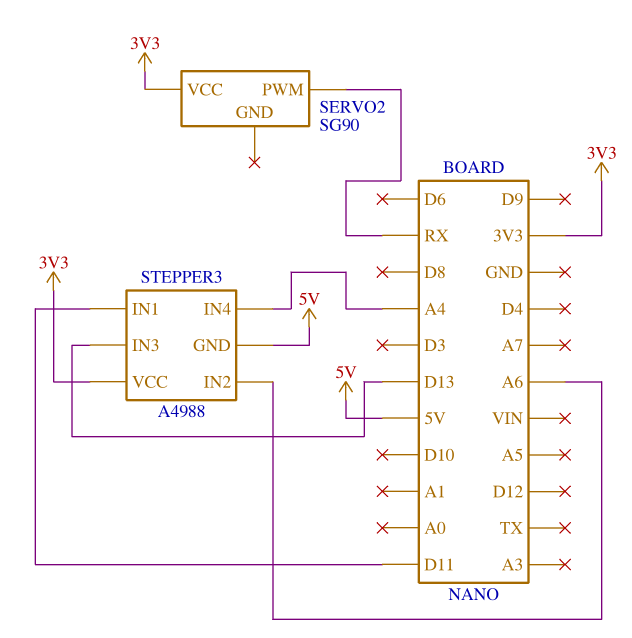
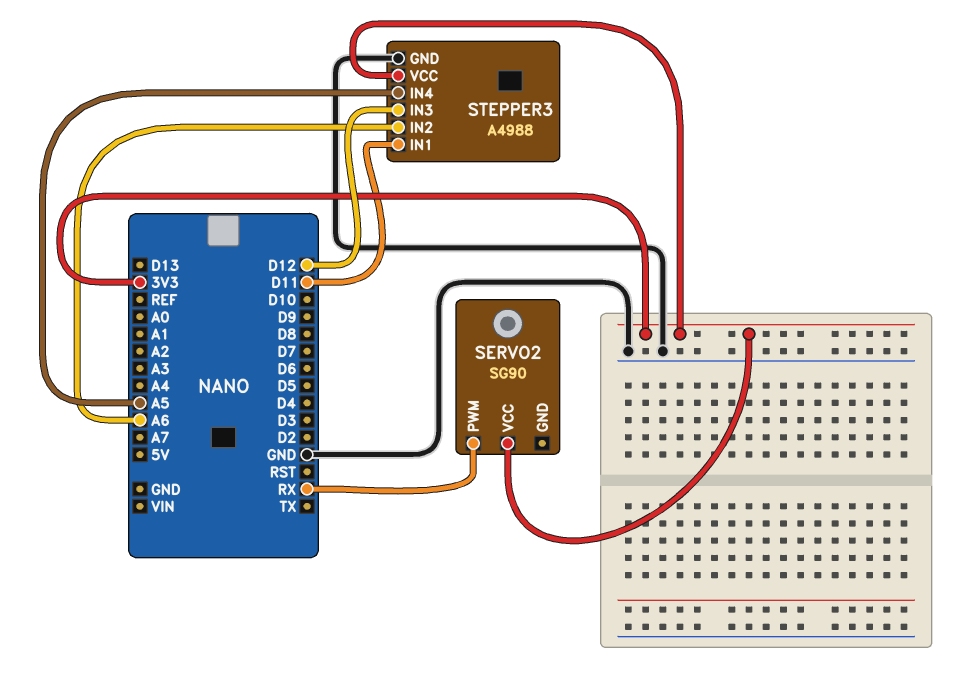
STEPPER3 pin GND: 5V -> GND
STEPPER3 pin IN3: D13 -> D12
STEPPER3 pin IN4: A4 -> A5

